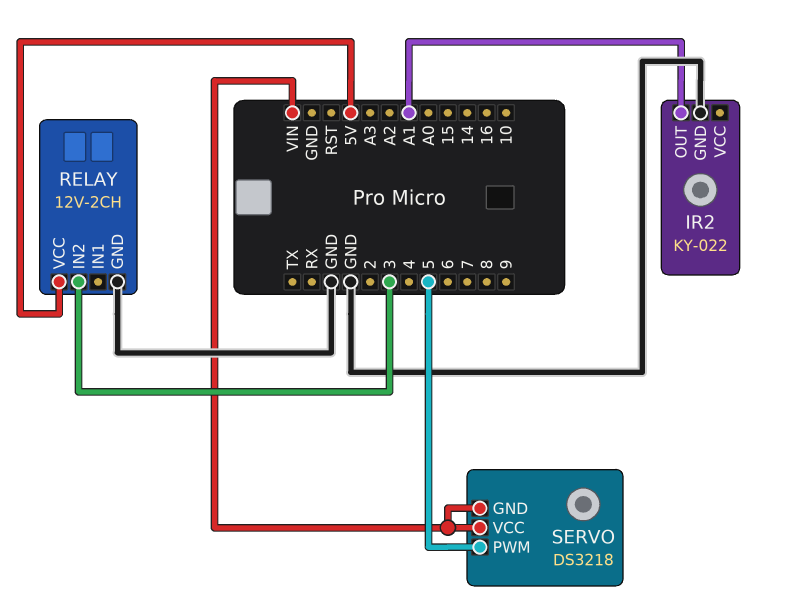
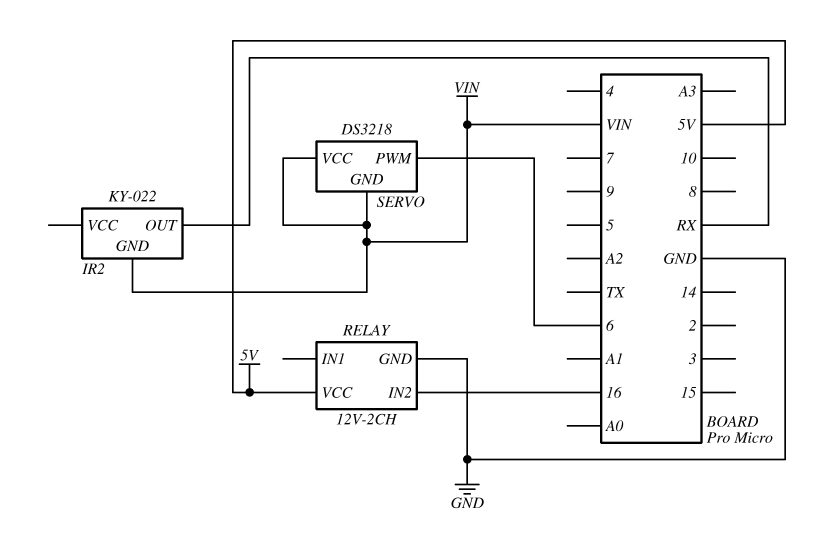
IR2 pin GND: GND -> VIN
IR2 pin OUT: A1 -> RX
RELAY pin IN2: 3 -> 16
SERVO pin PWM: 5 -> 6

